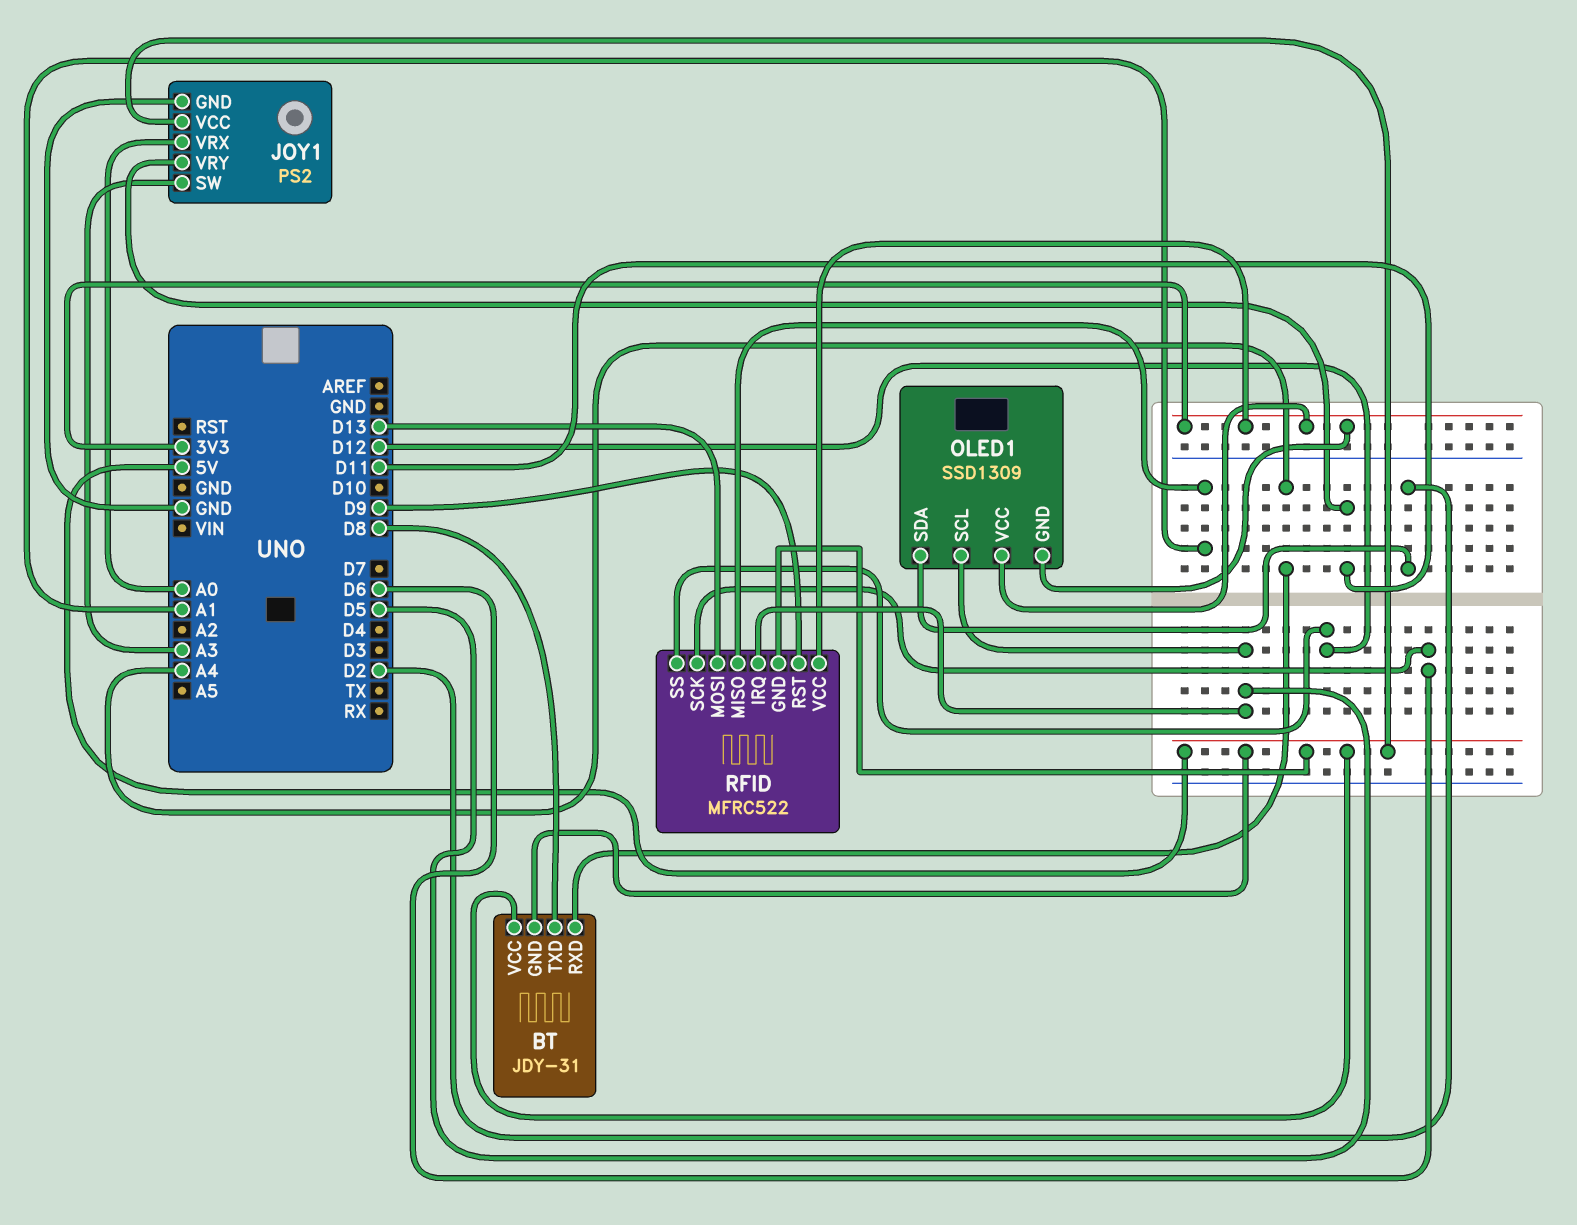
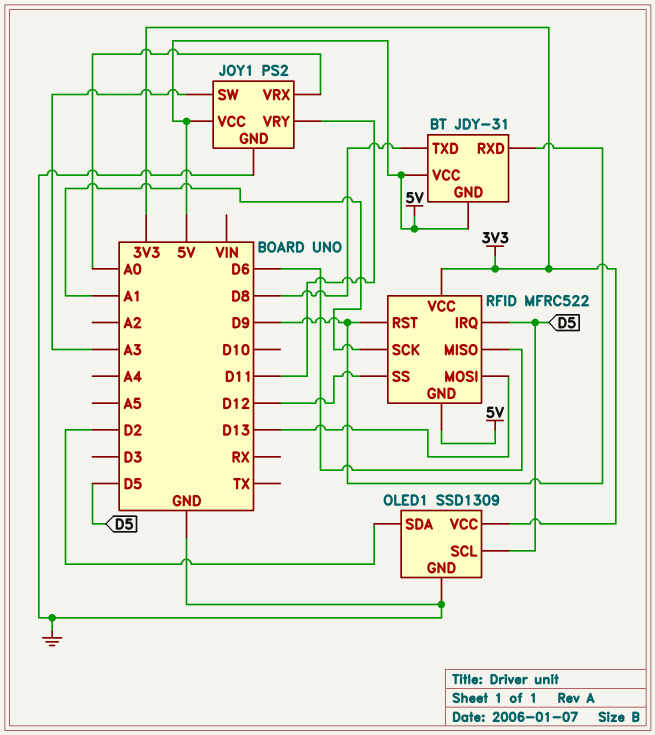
BT pin RXD: A4 -> D9
OLED1 pin GND: 3V3 -> GND
RFID pin MISO: A1 -> D6
RFID pin SCK: D6 -> A1

